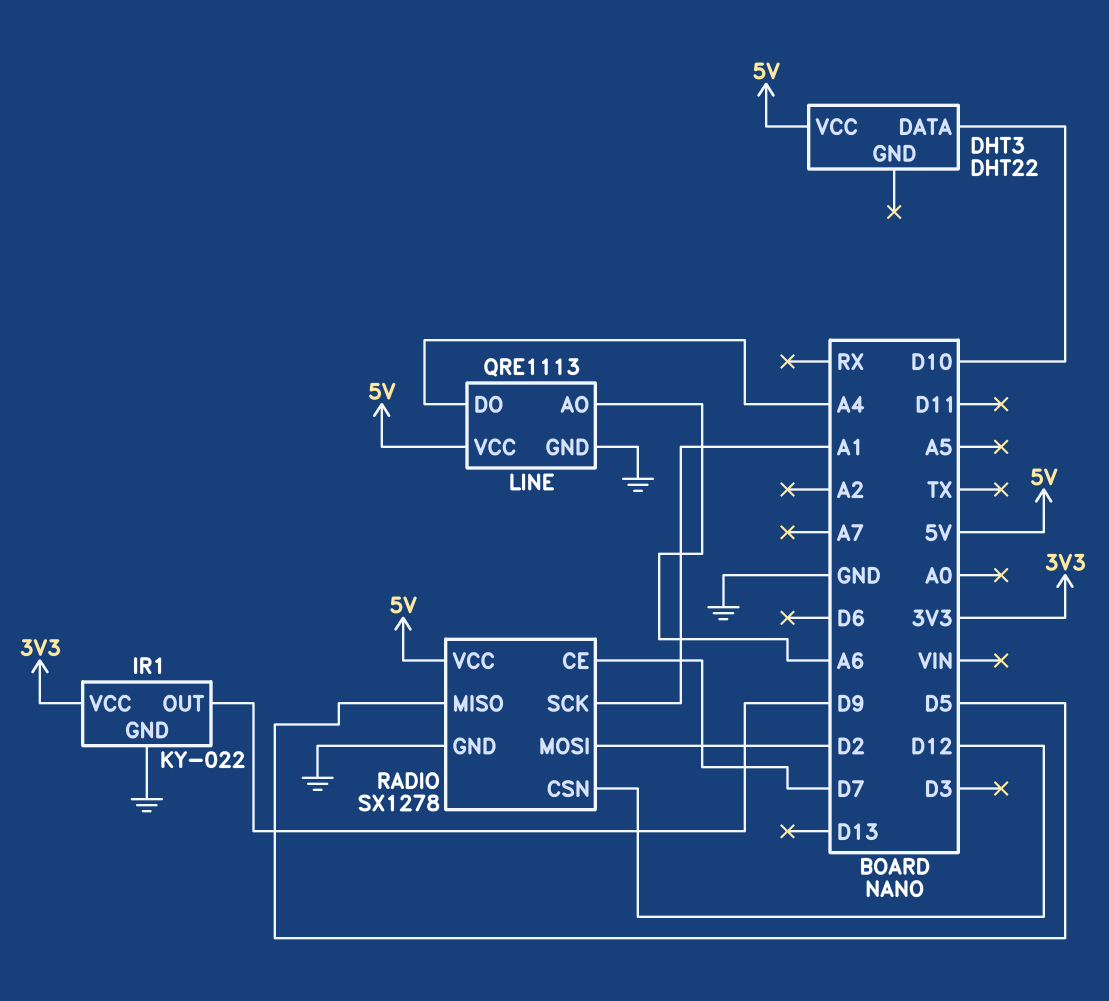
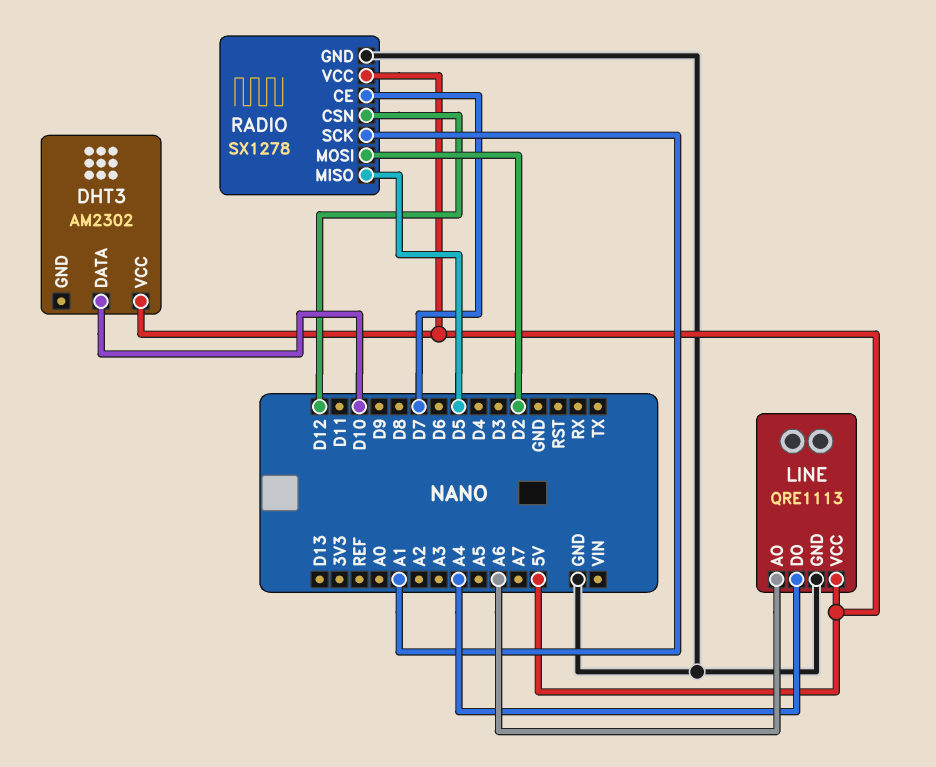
DHT3: DHT22 -> AM2302
IR1: KY-022 -> none
IR1 pin GND: GND -> none
IR1 pin OUT: D9 -> none
IR1 pin VCC: 3V3 -> none

